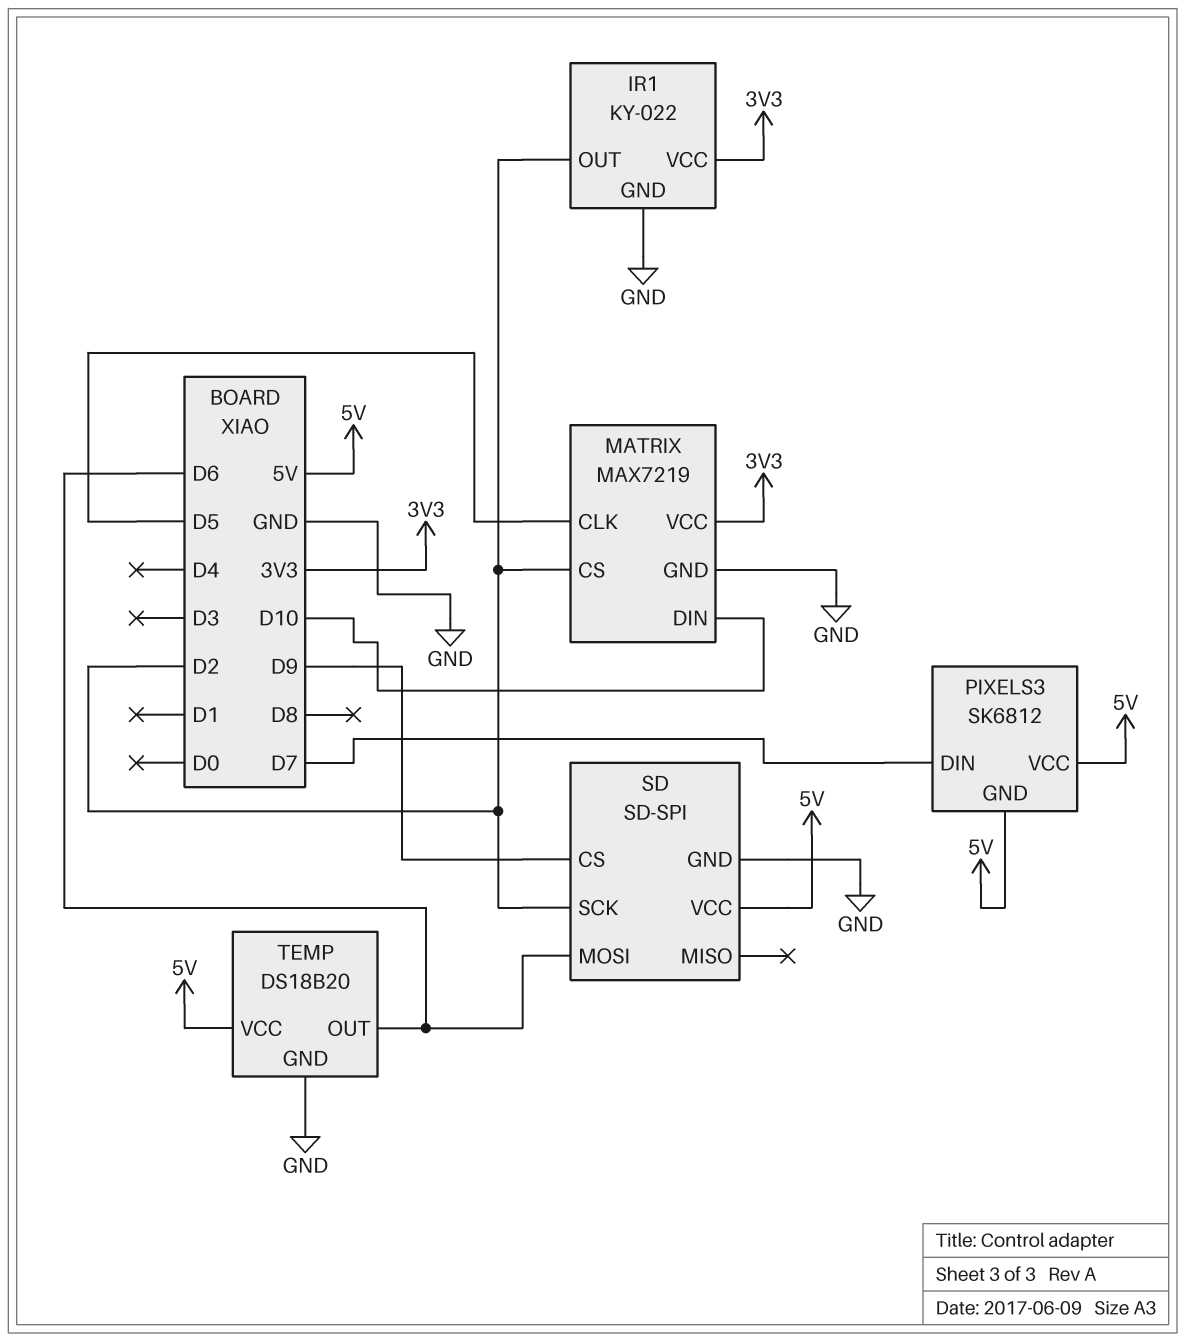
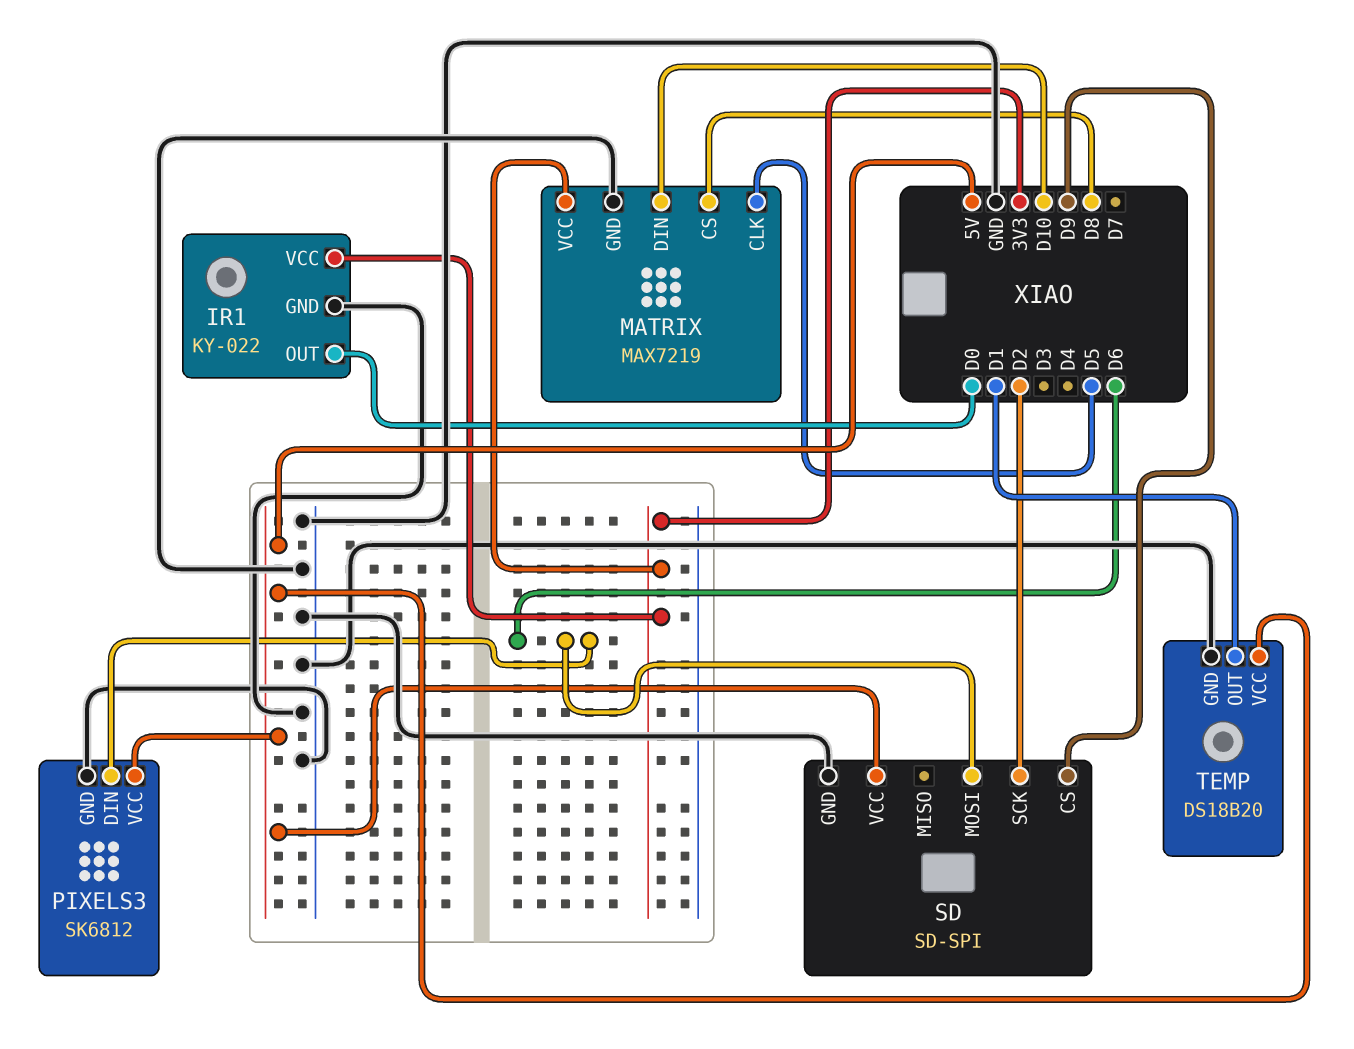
IR1 pin OUT: D2 -> D0
MATRIX pin CS: D2 -> D8
PIXELS3 pin DIN: D7 -> D6
PIXELS3 pin GND: 5V -> GND
TEMP pin OUT: D6 -> D1

